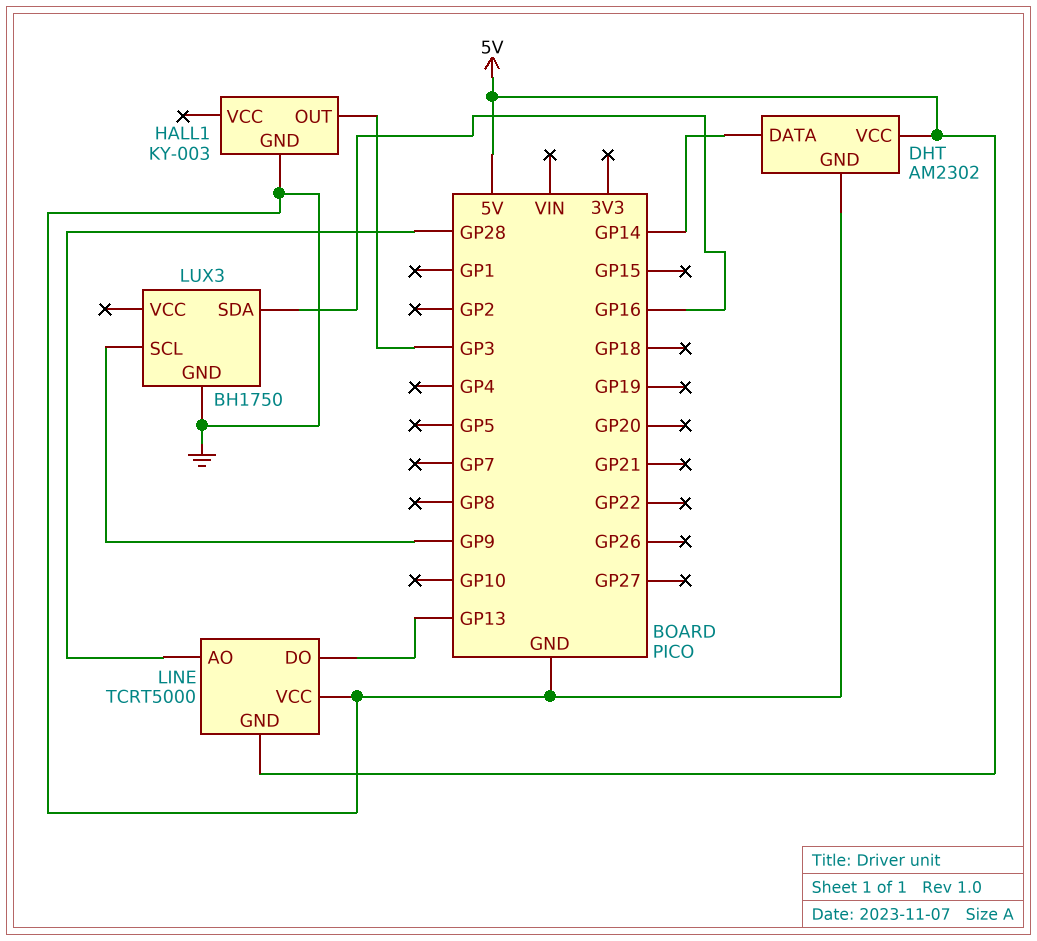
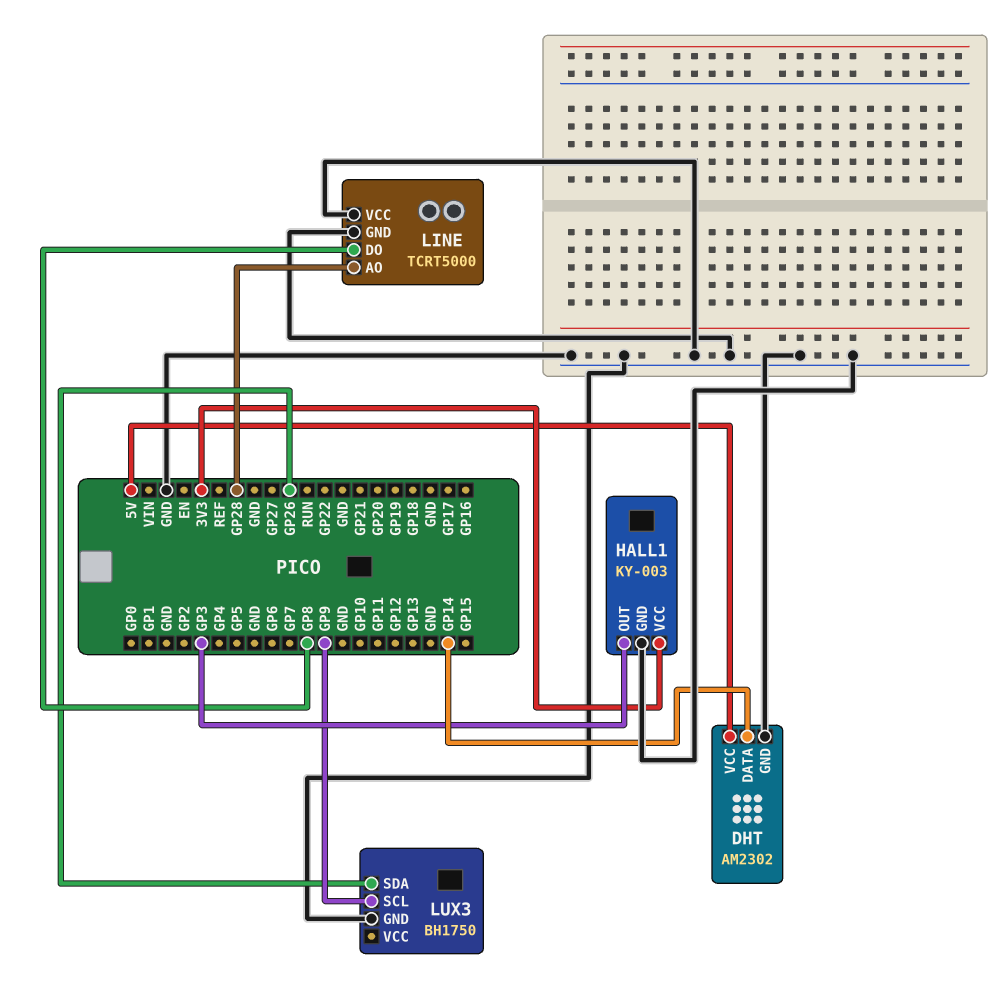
HALL1 pin VCC: none -> 3V3
LINE pin DO: GP13 -> GP8
LINE pin GND: 5V -> GND
LUX3 pin SDA: GP16 -> GP26

